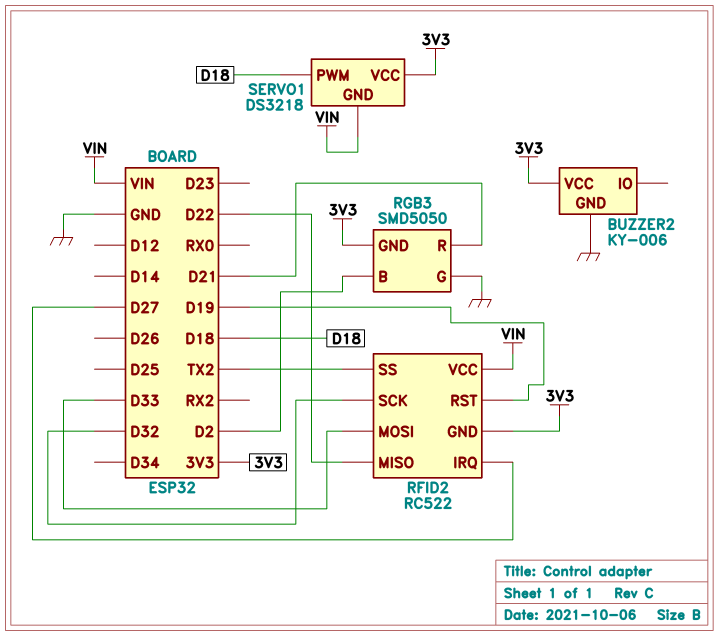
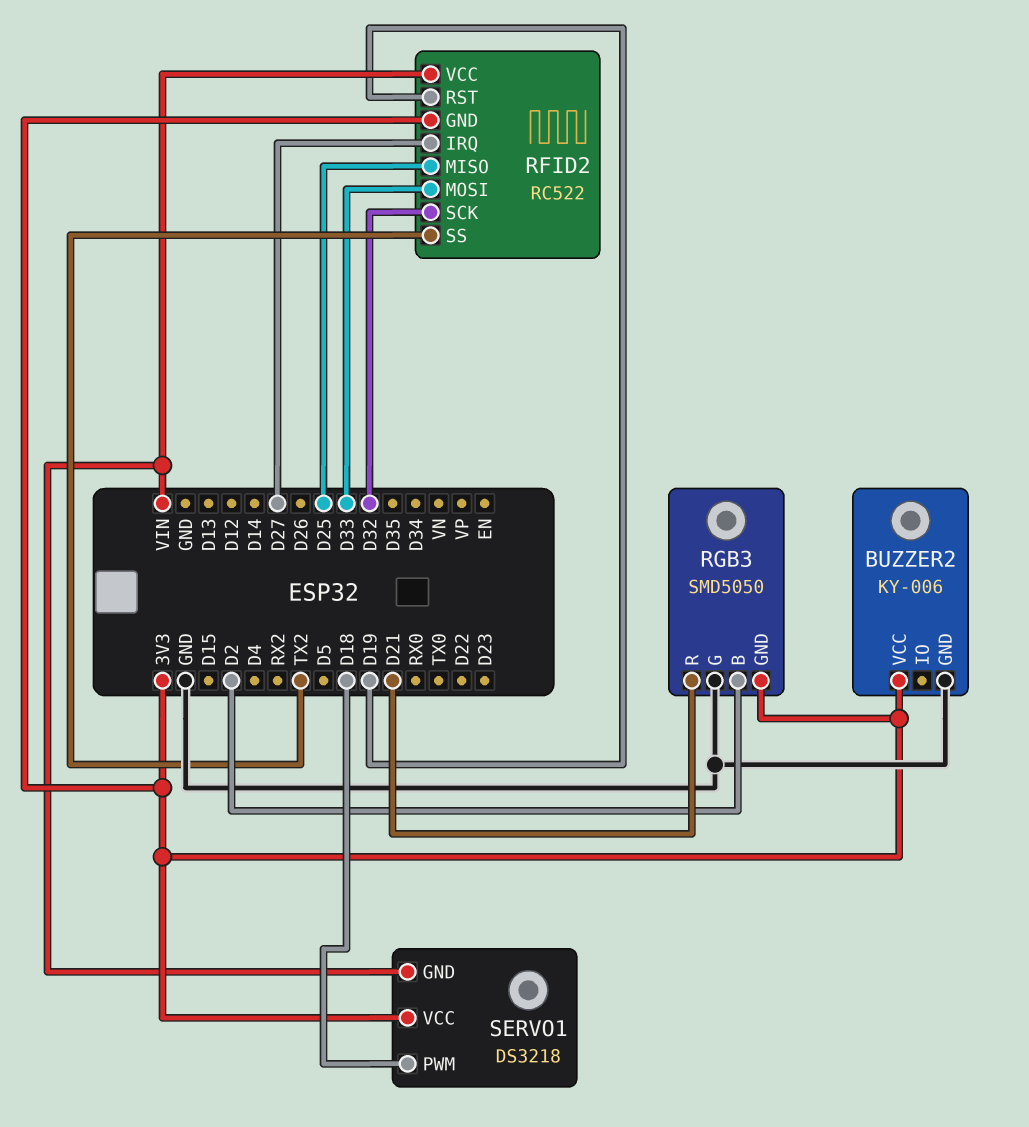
RFID2 pin MISO: D22 -> D25

